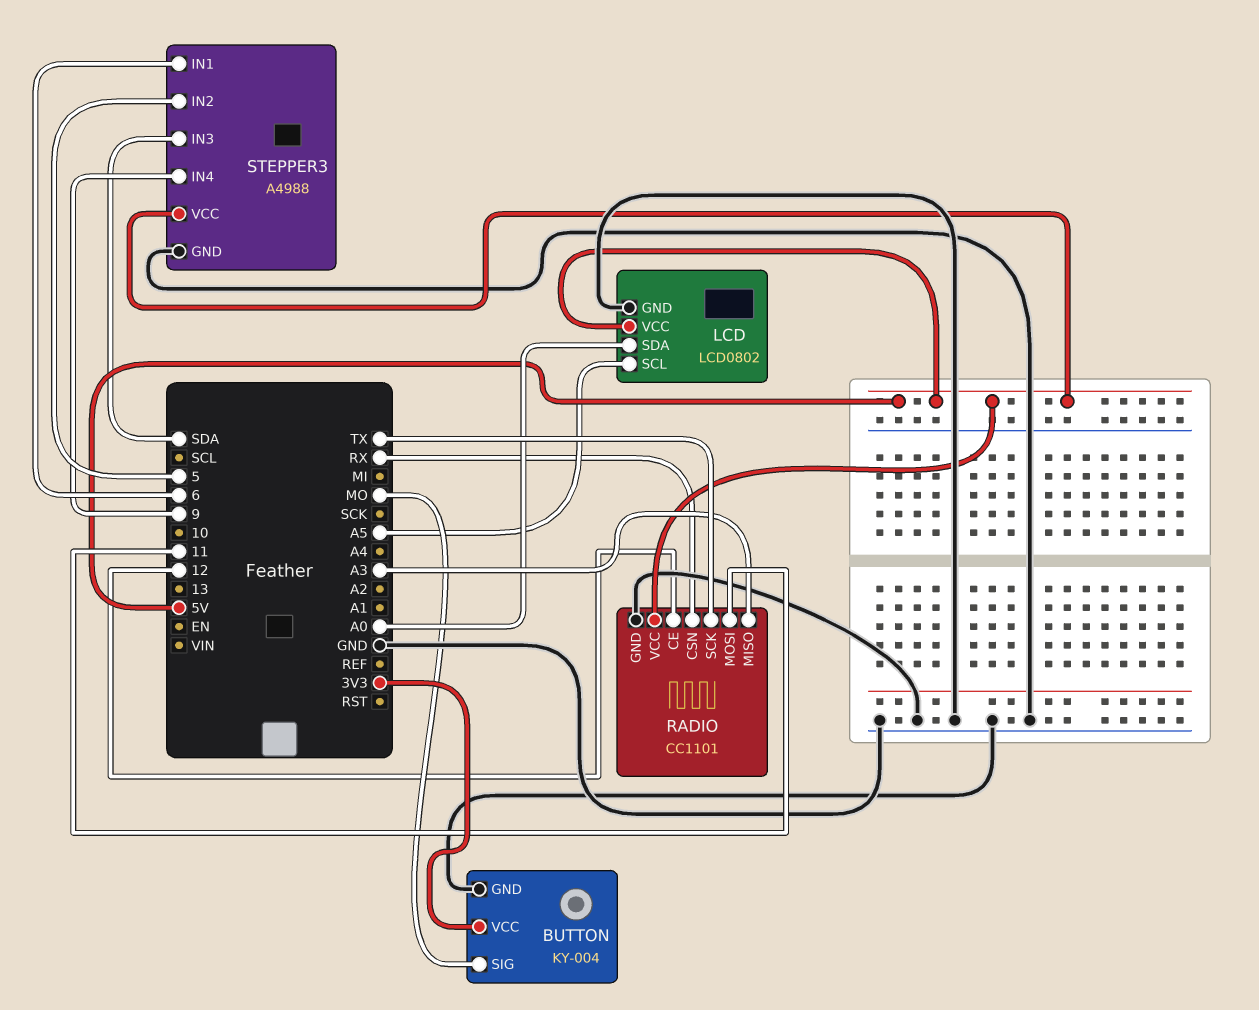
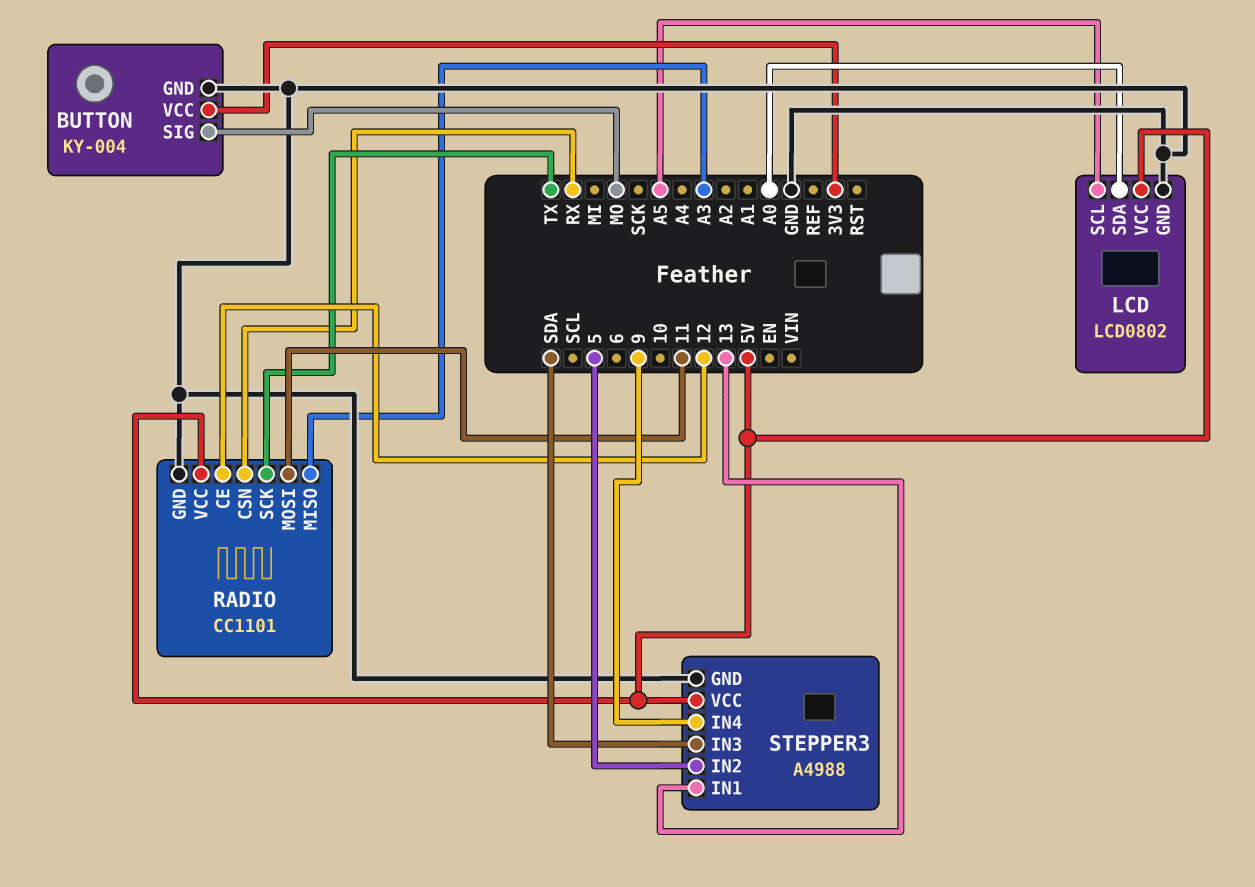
STEPPER3 pin IN1: 6 -> 13

